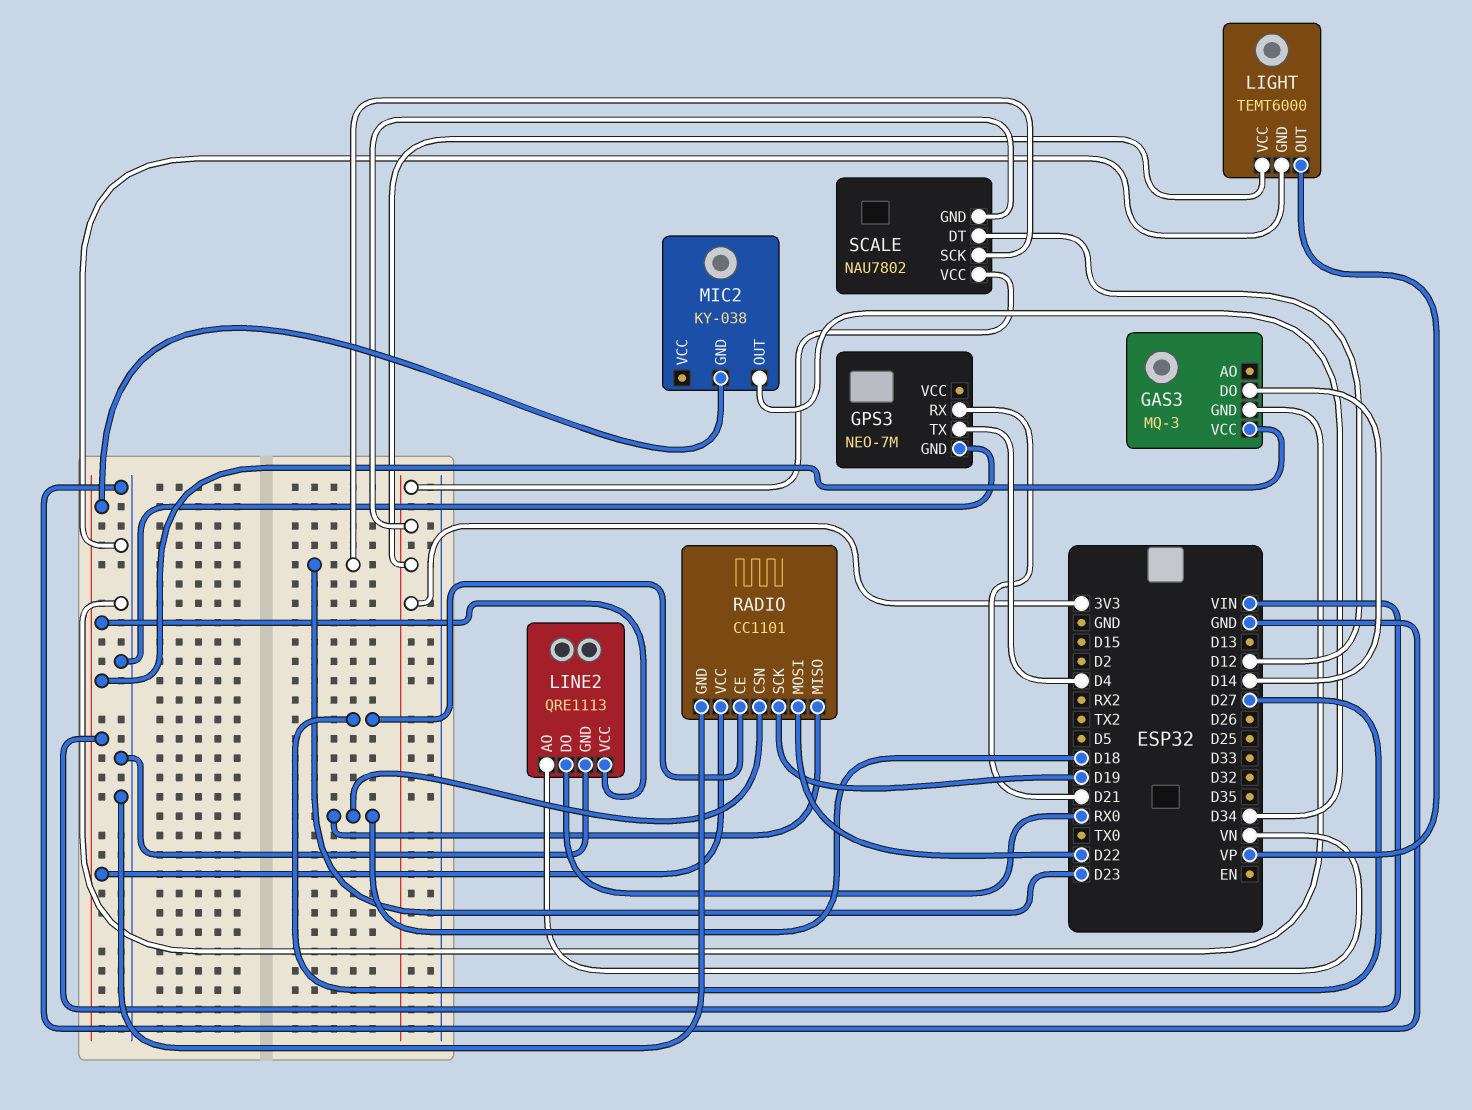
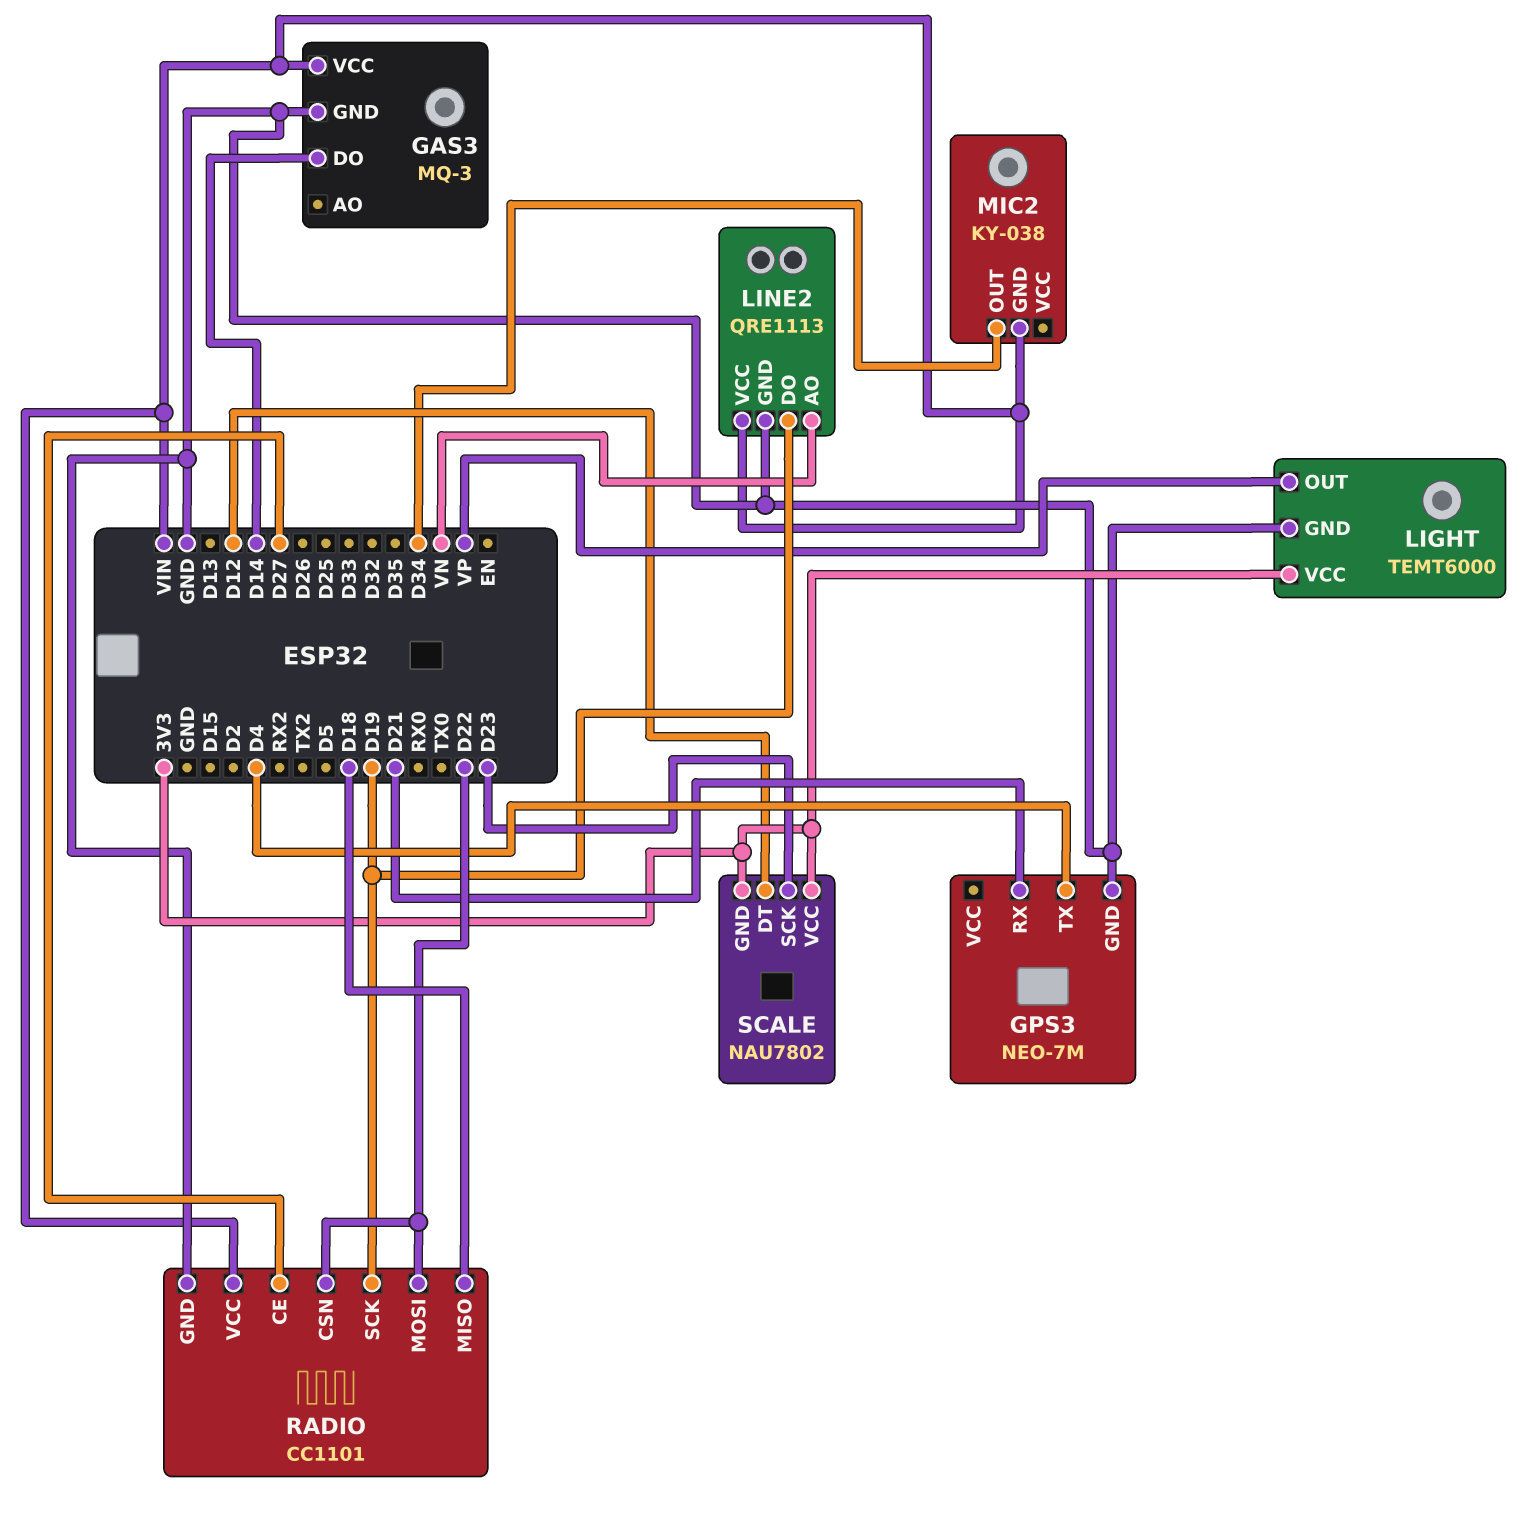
LINE2 pin DO: RX0 -> D19
RADIO pin CSN: D18 -> D22

